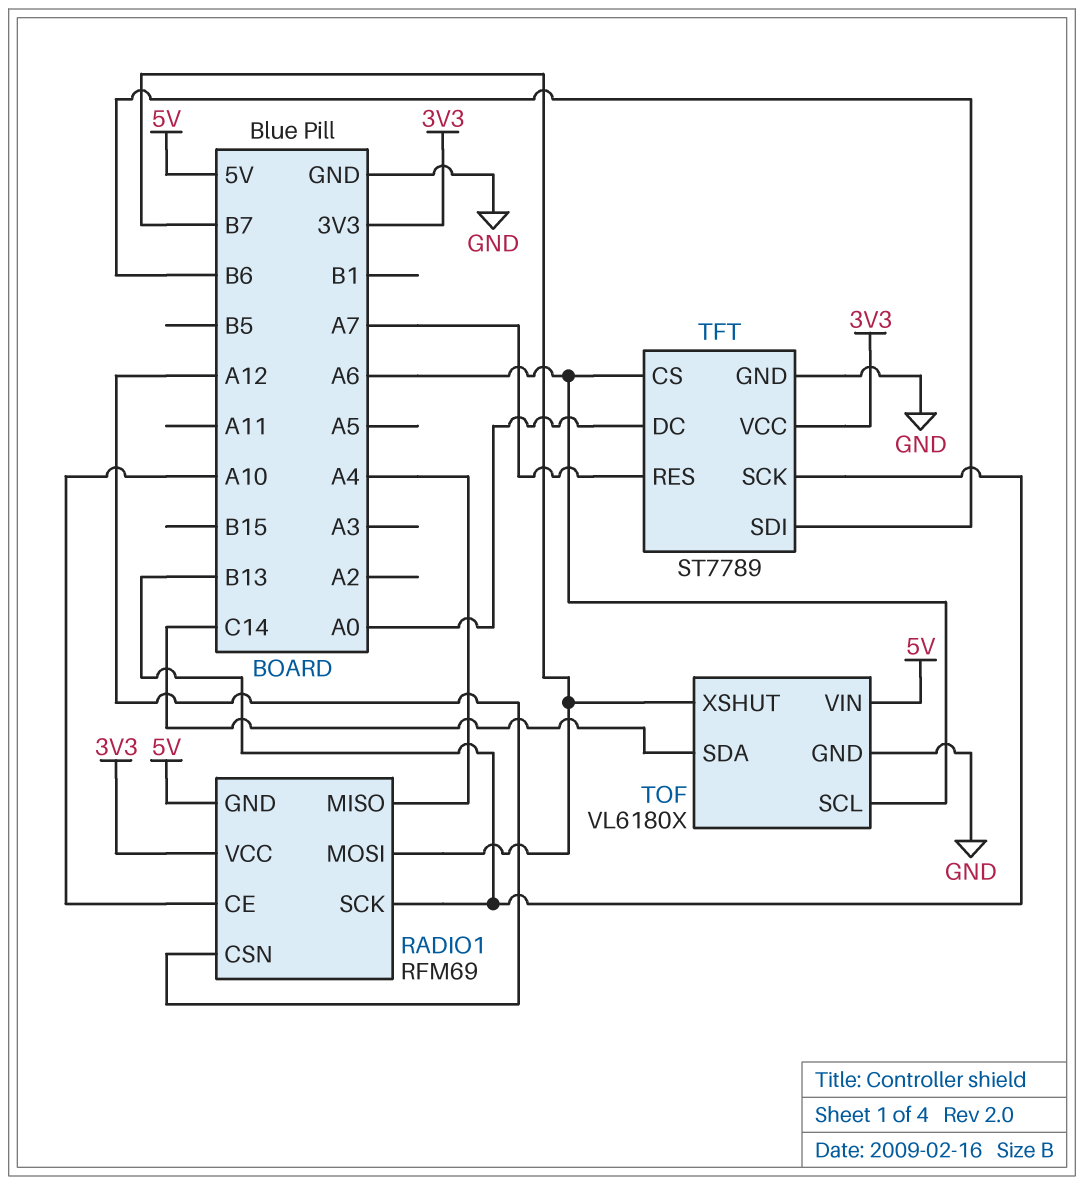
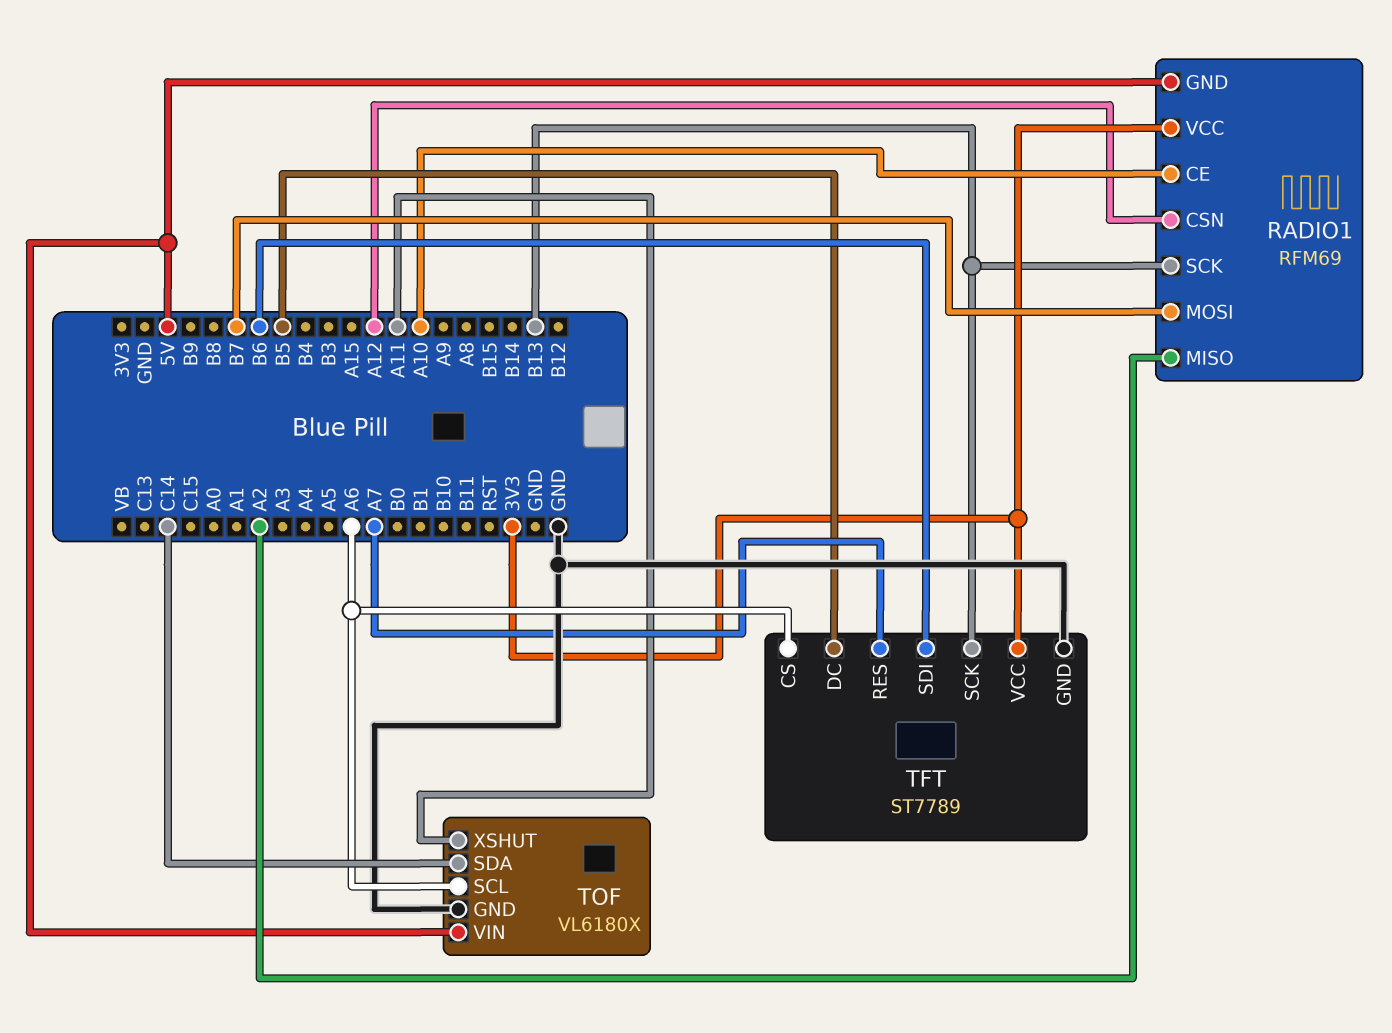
RADIO1 pin MISO: A4 -> A2
TFT pin DC: A0 -> B5
TOF pin XSHUT: B7 -> A11

